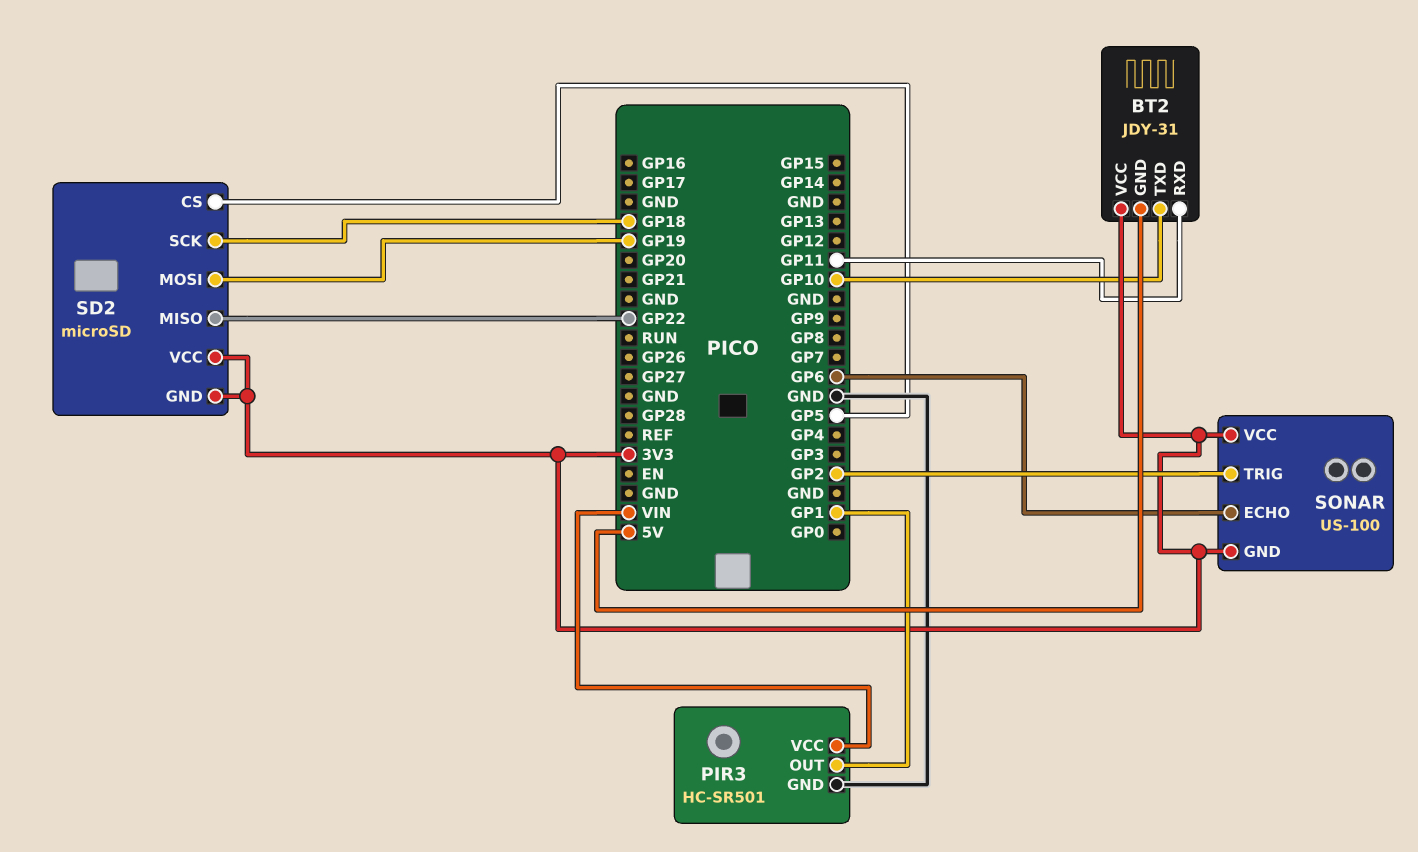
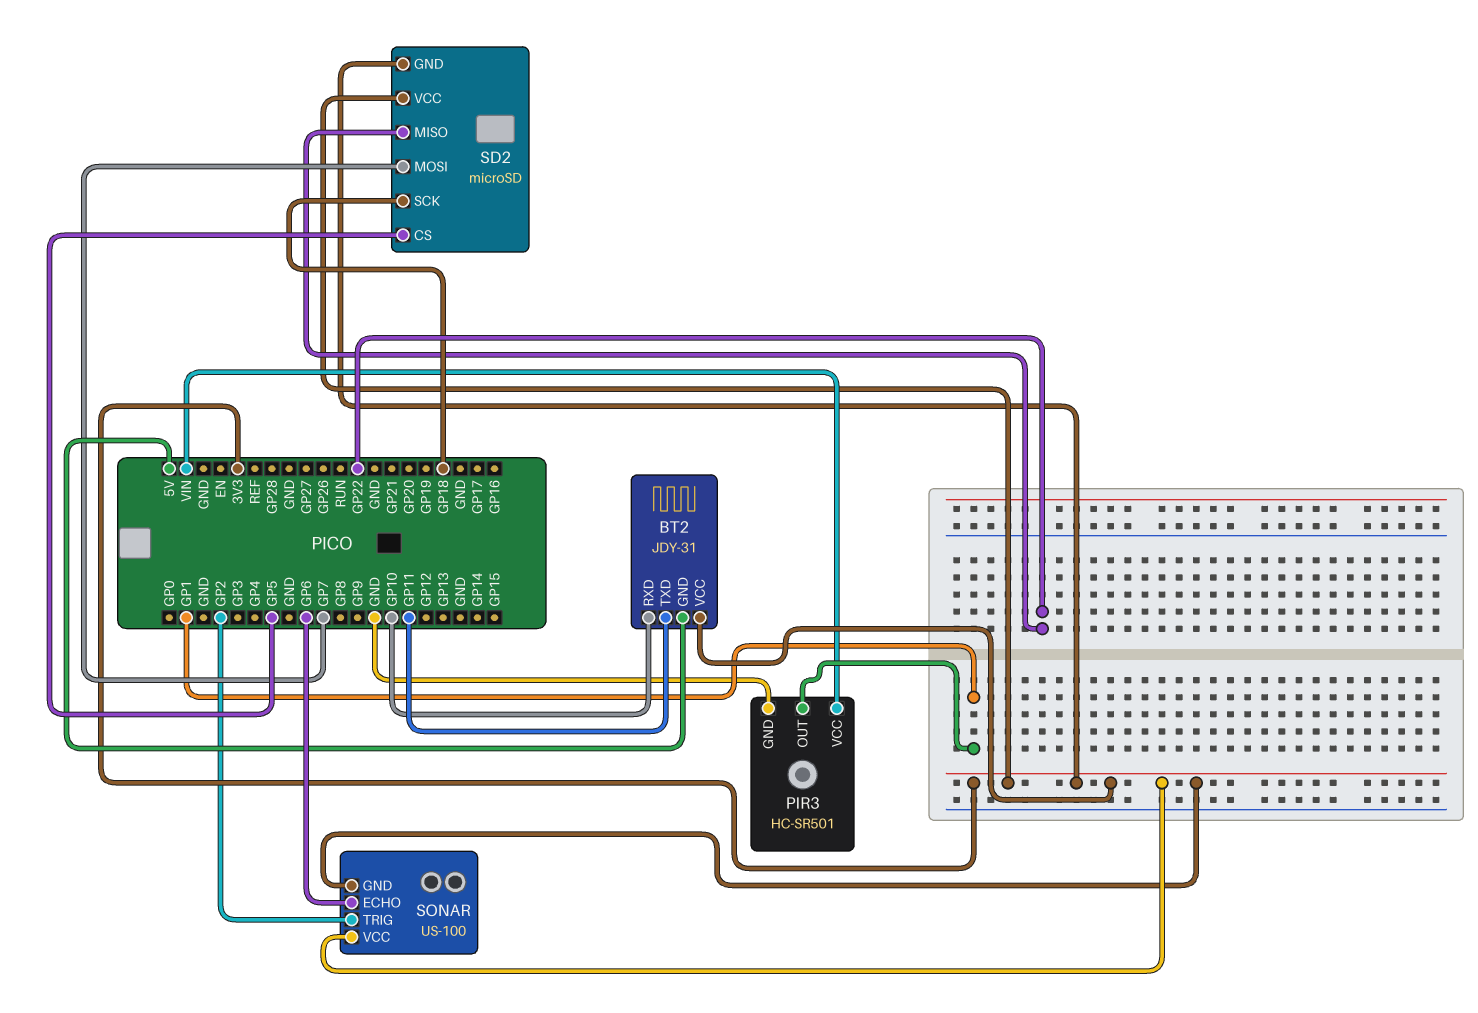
BT2 pin RXD: GP11 -> GP10
BT2 pin TXD: GP10 -> GP11
SD2 pin MOSI: GP19 -> GP7

